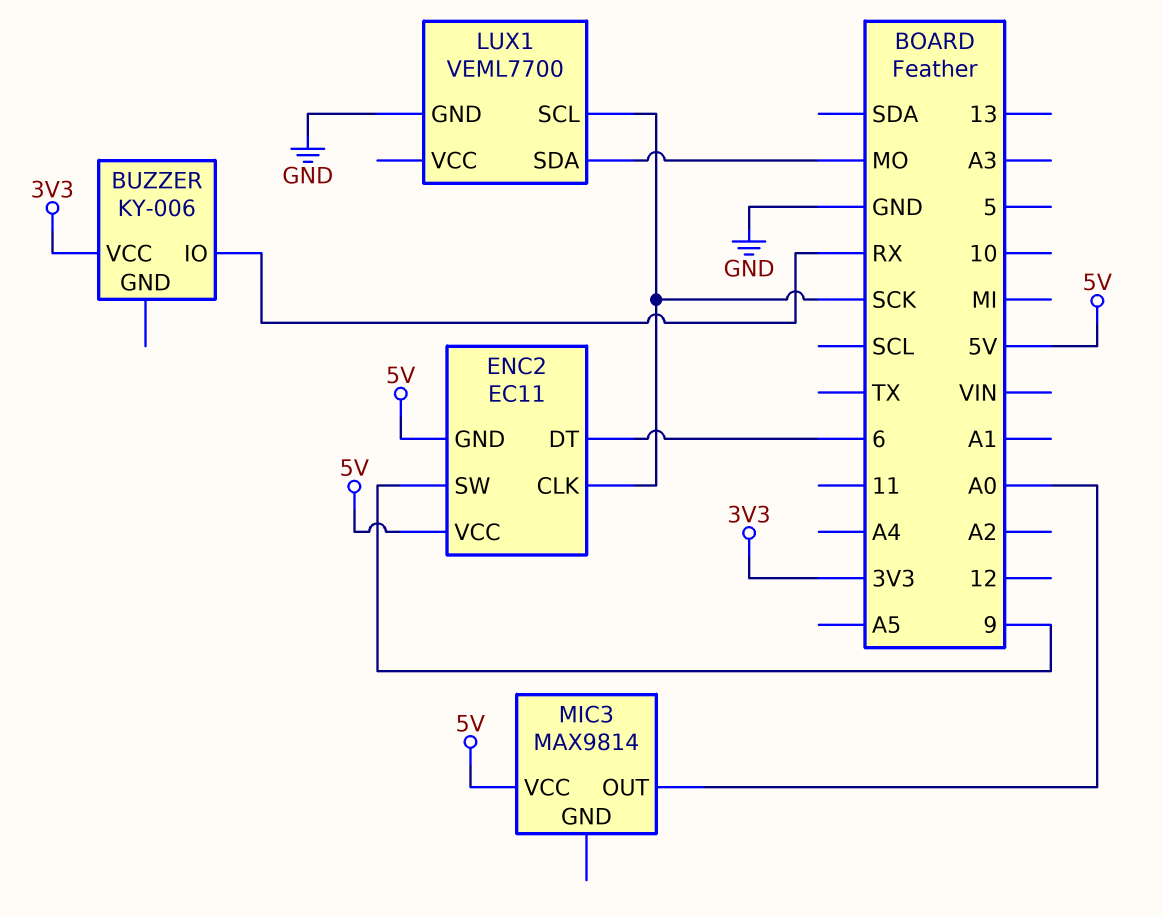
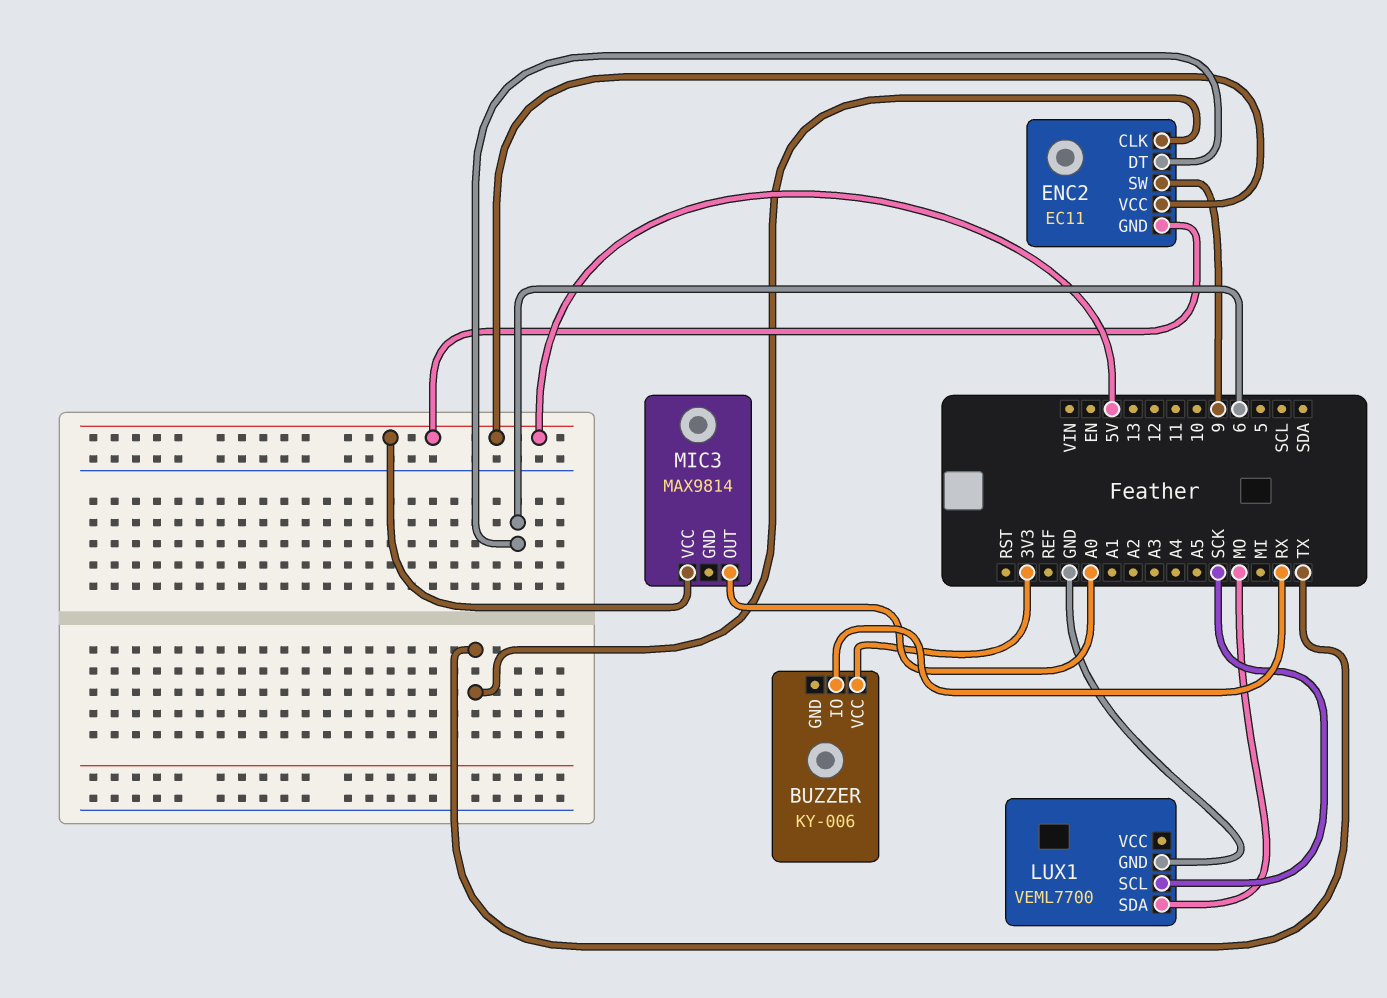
ENC2 pin CLK: SCK -> TX

